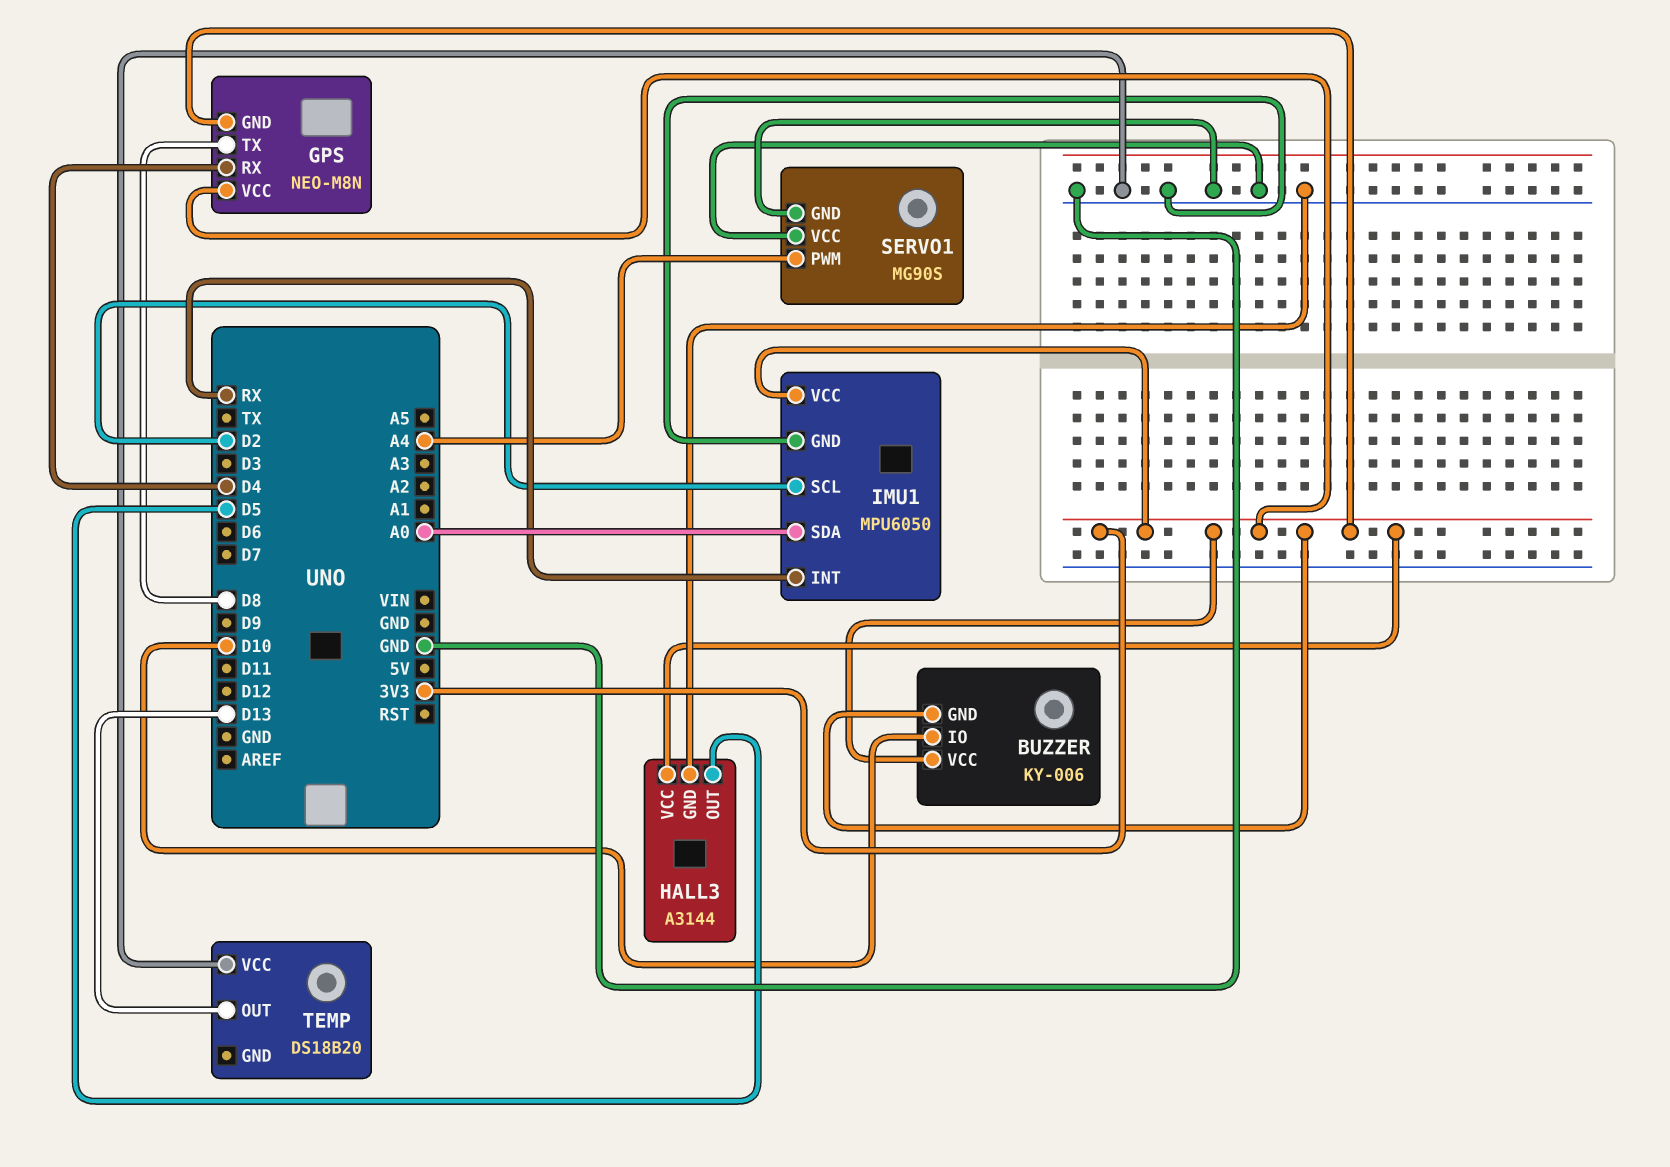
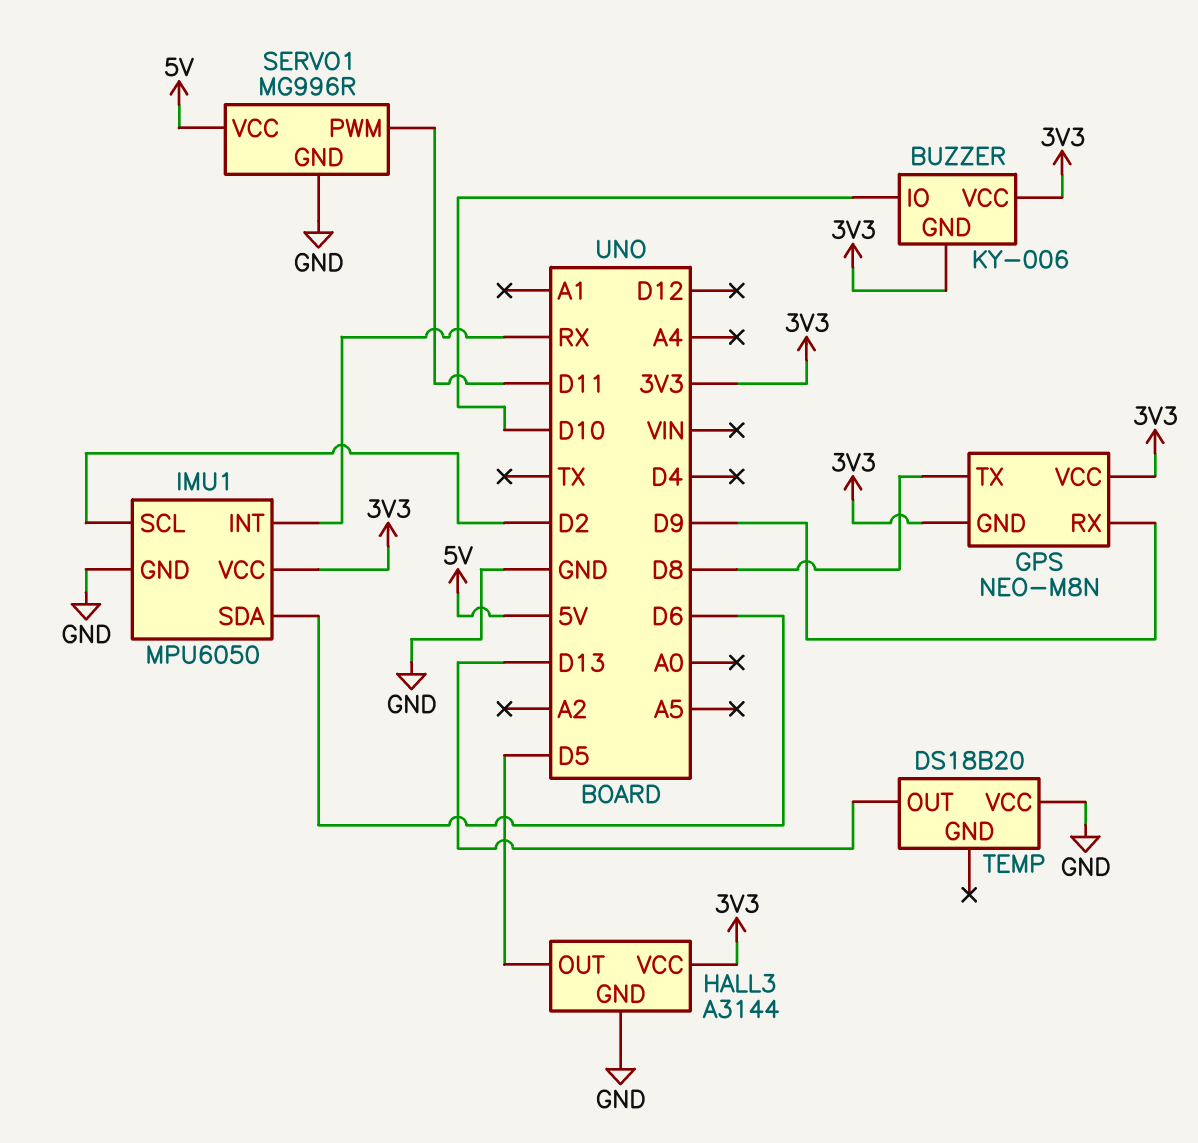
GPS pin RX: D4 -> D9
IMU1 pin SDA: A0 -> D6
SERVO1: MG90S -> MG996R
SERVO1 pin PWM: A4 -> D11
SERVO1 pin VCC: GND -> 5V

